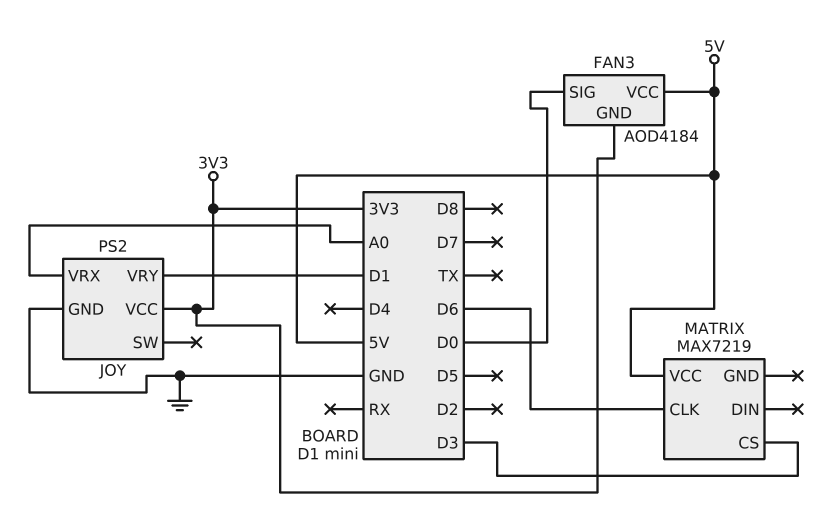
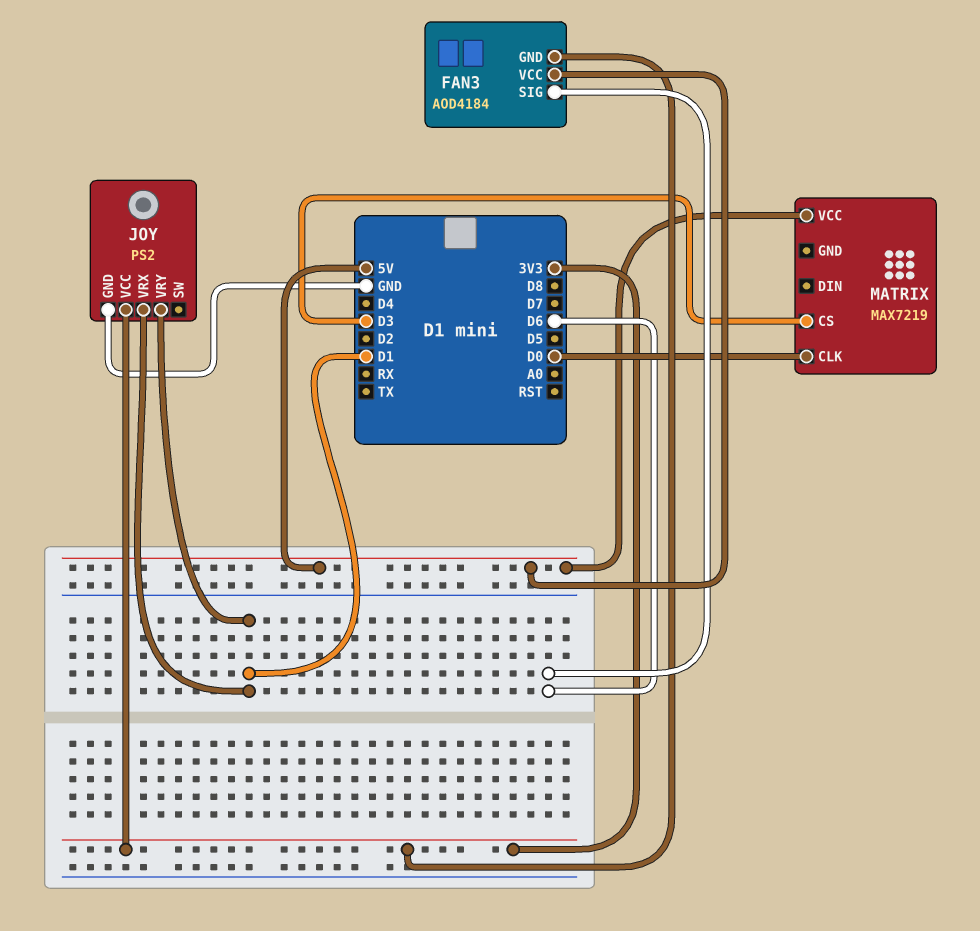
FAN3 pin SIG: D0 -> D6
JOY pin VRX: A0 -> D1
MATRIX pin CLK: D6 -> D0

